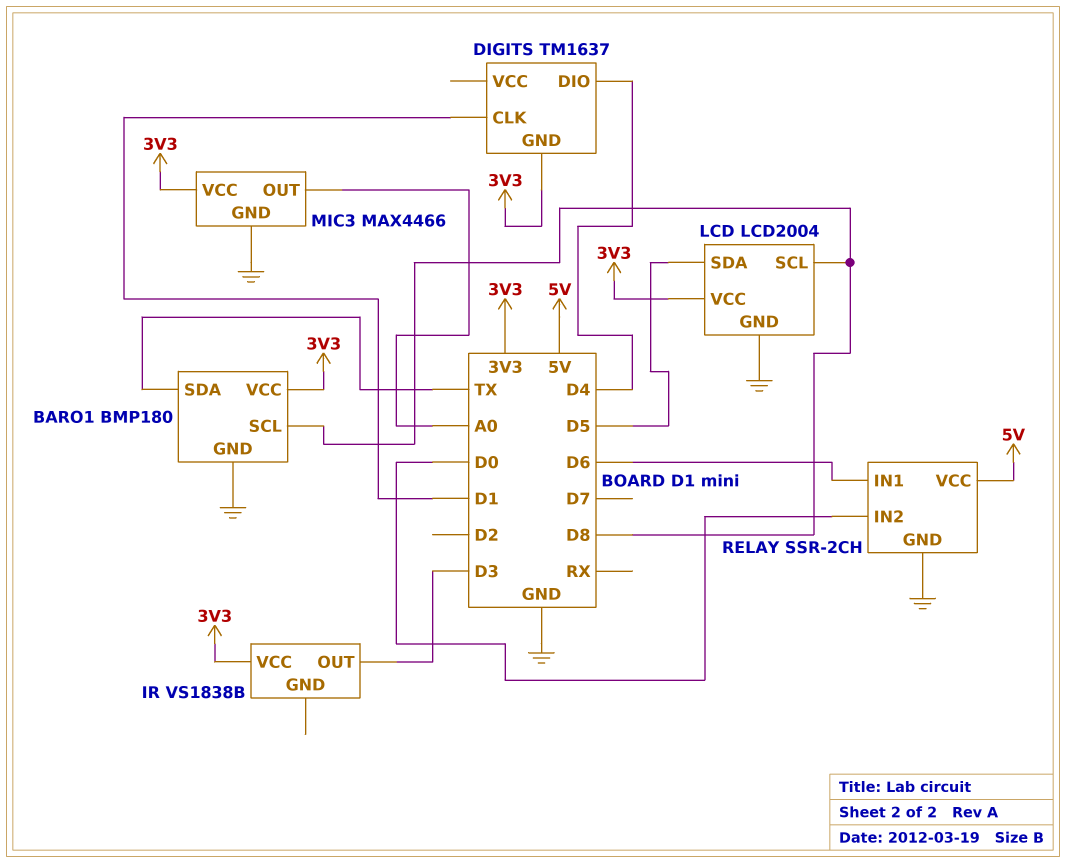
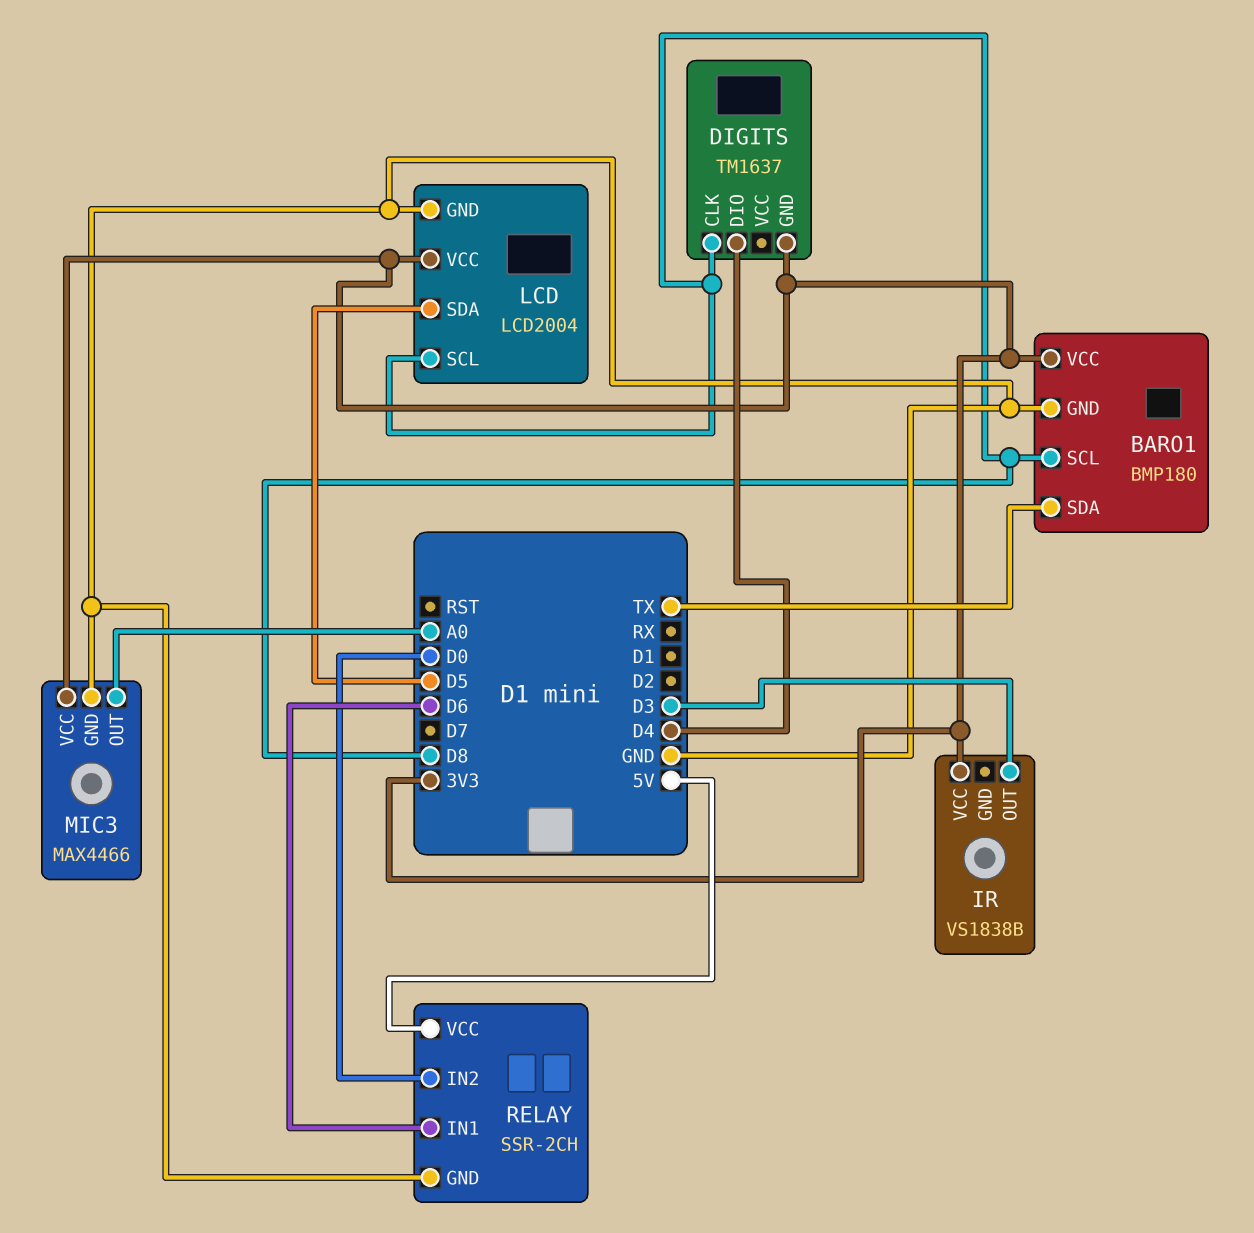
DIGITS pin CLK: D1 -> D8

